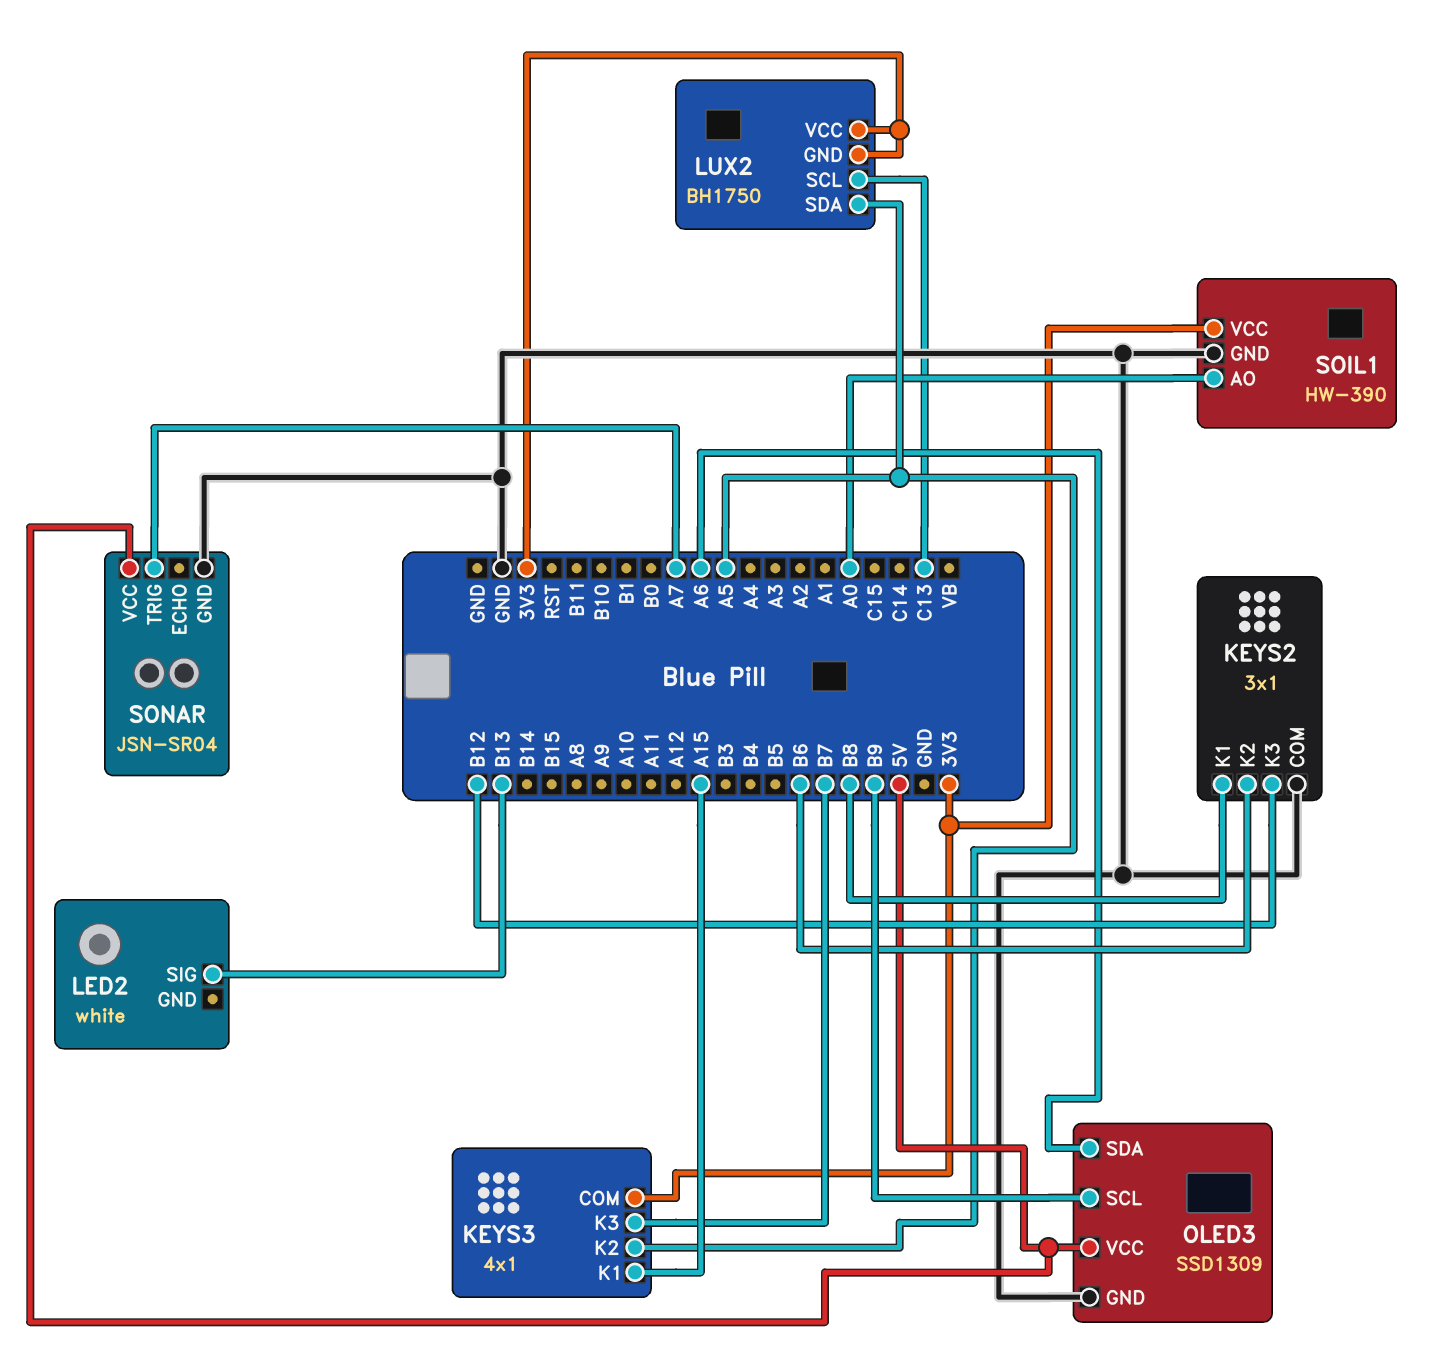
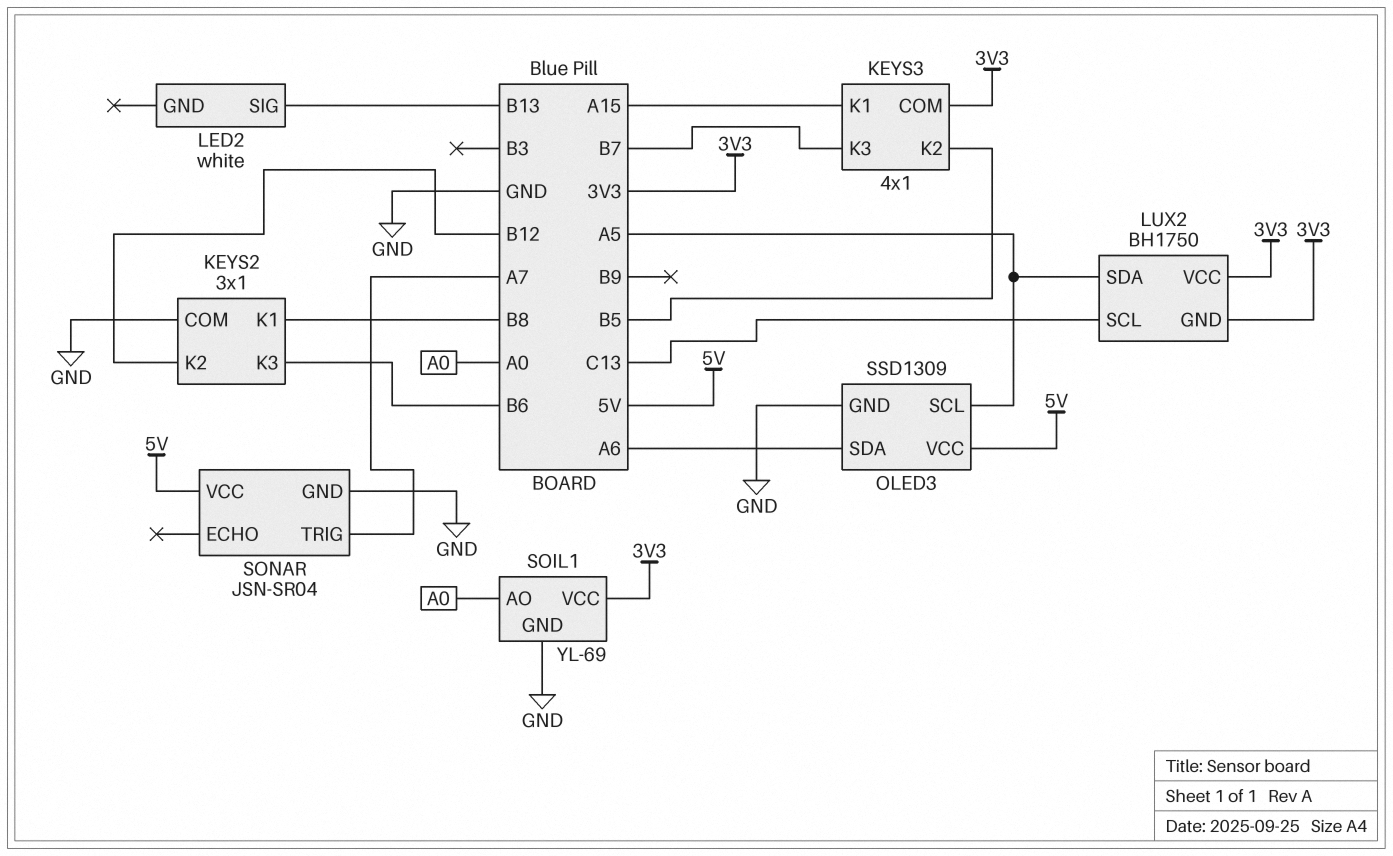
KEYS2 pin K2: B6 -> B12
KEYS2 pin K3: B12 -> B6
KEYS3 pin K2: A5 -> B5
OLED3 pin SCL: B9 -> A5
SOIL1: HW-390 -> YL-69

